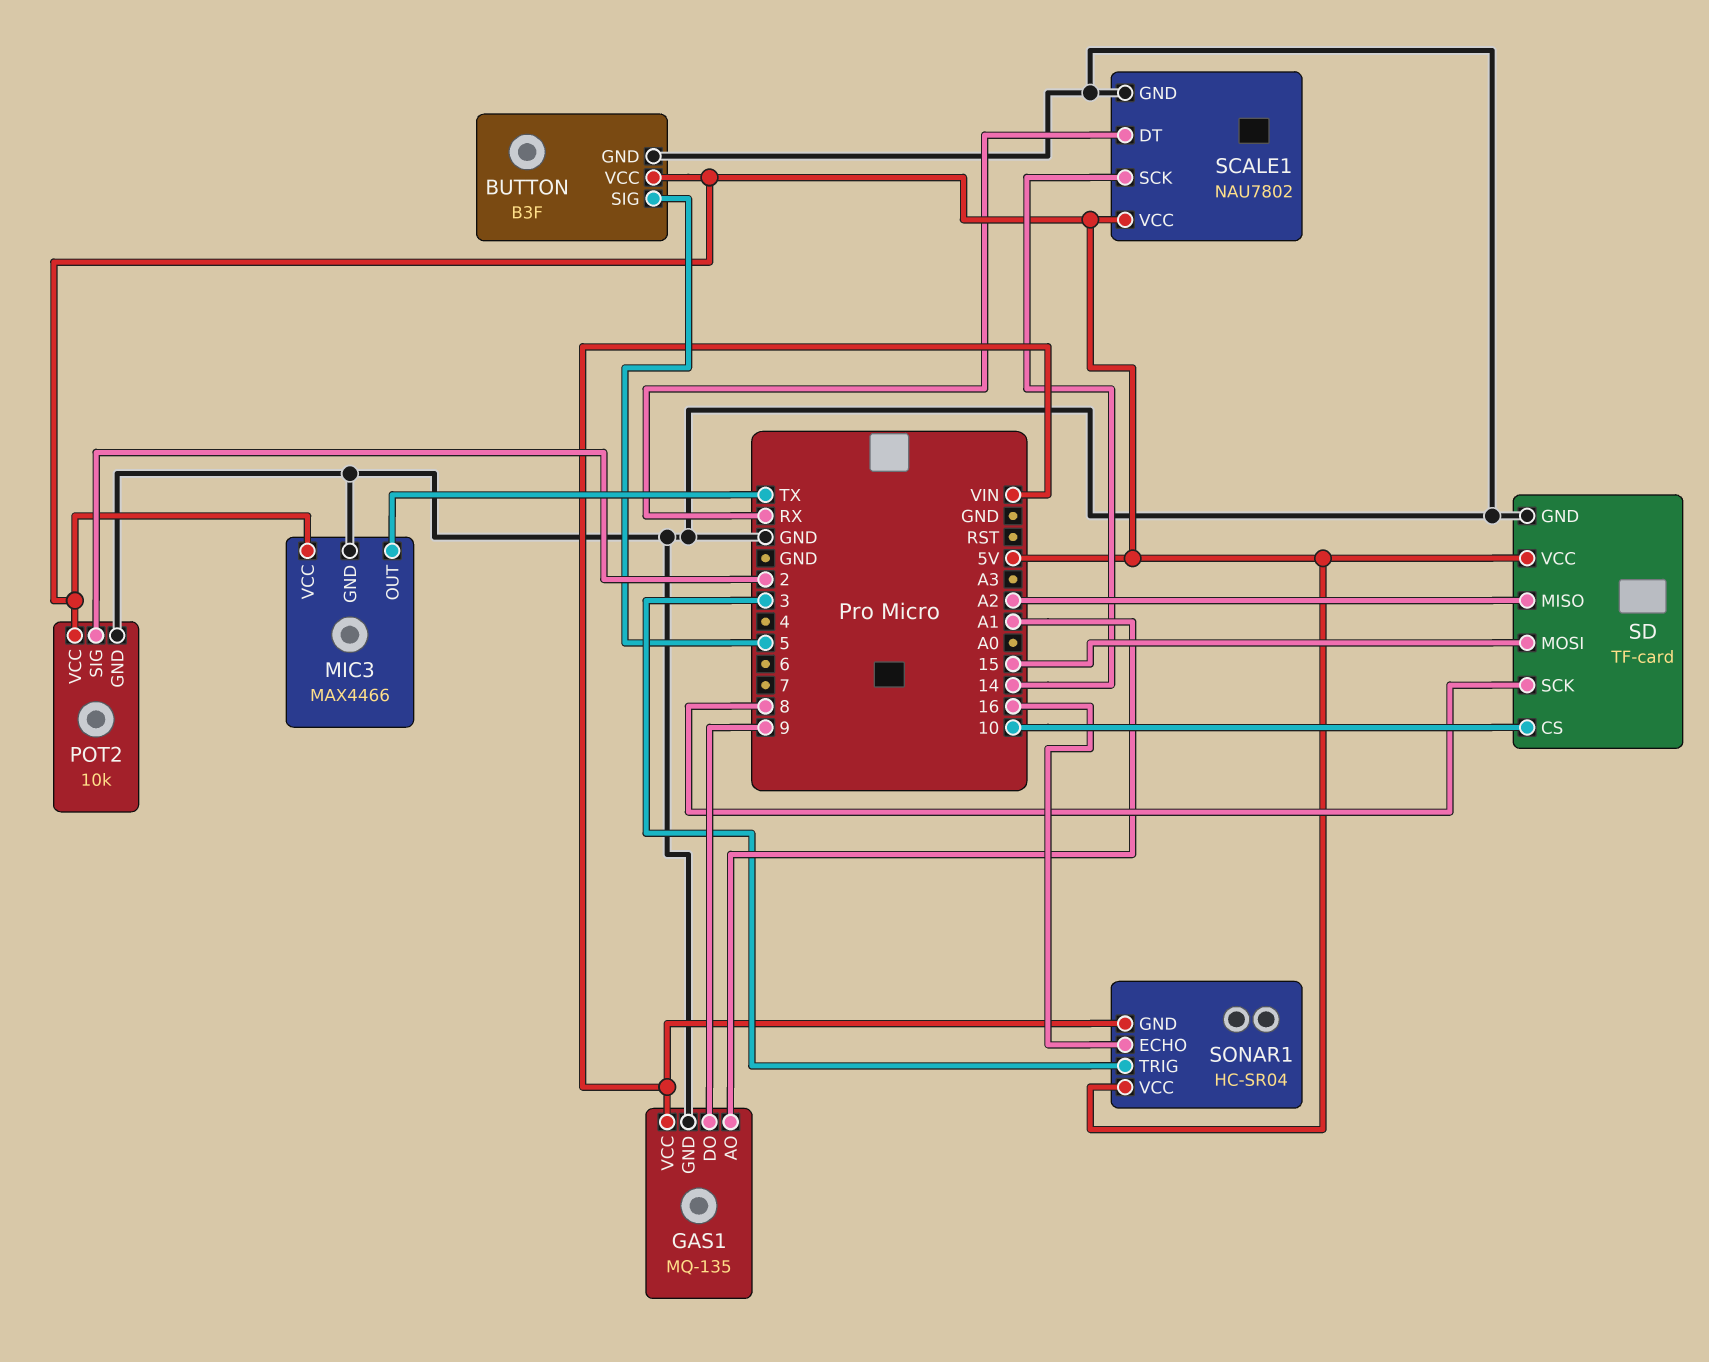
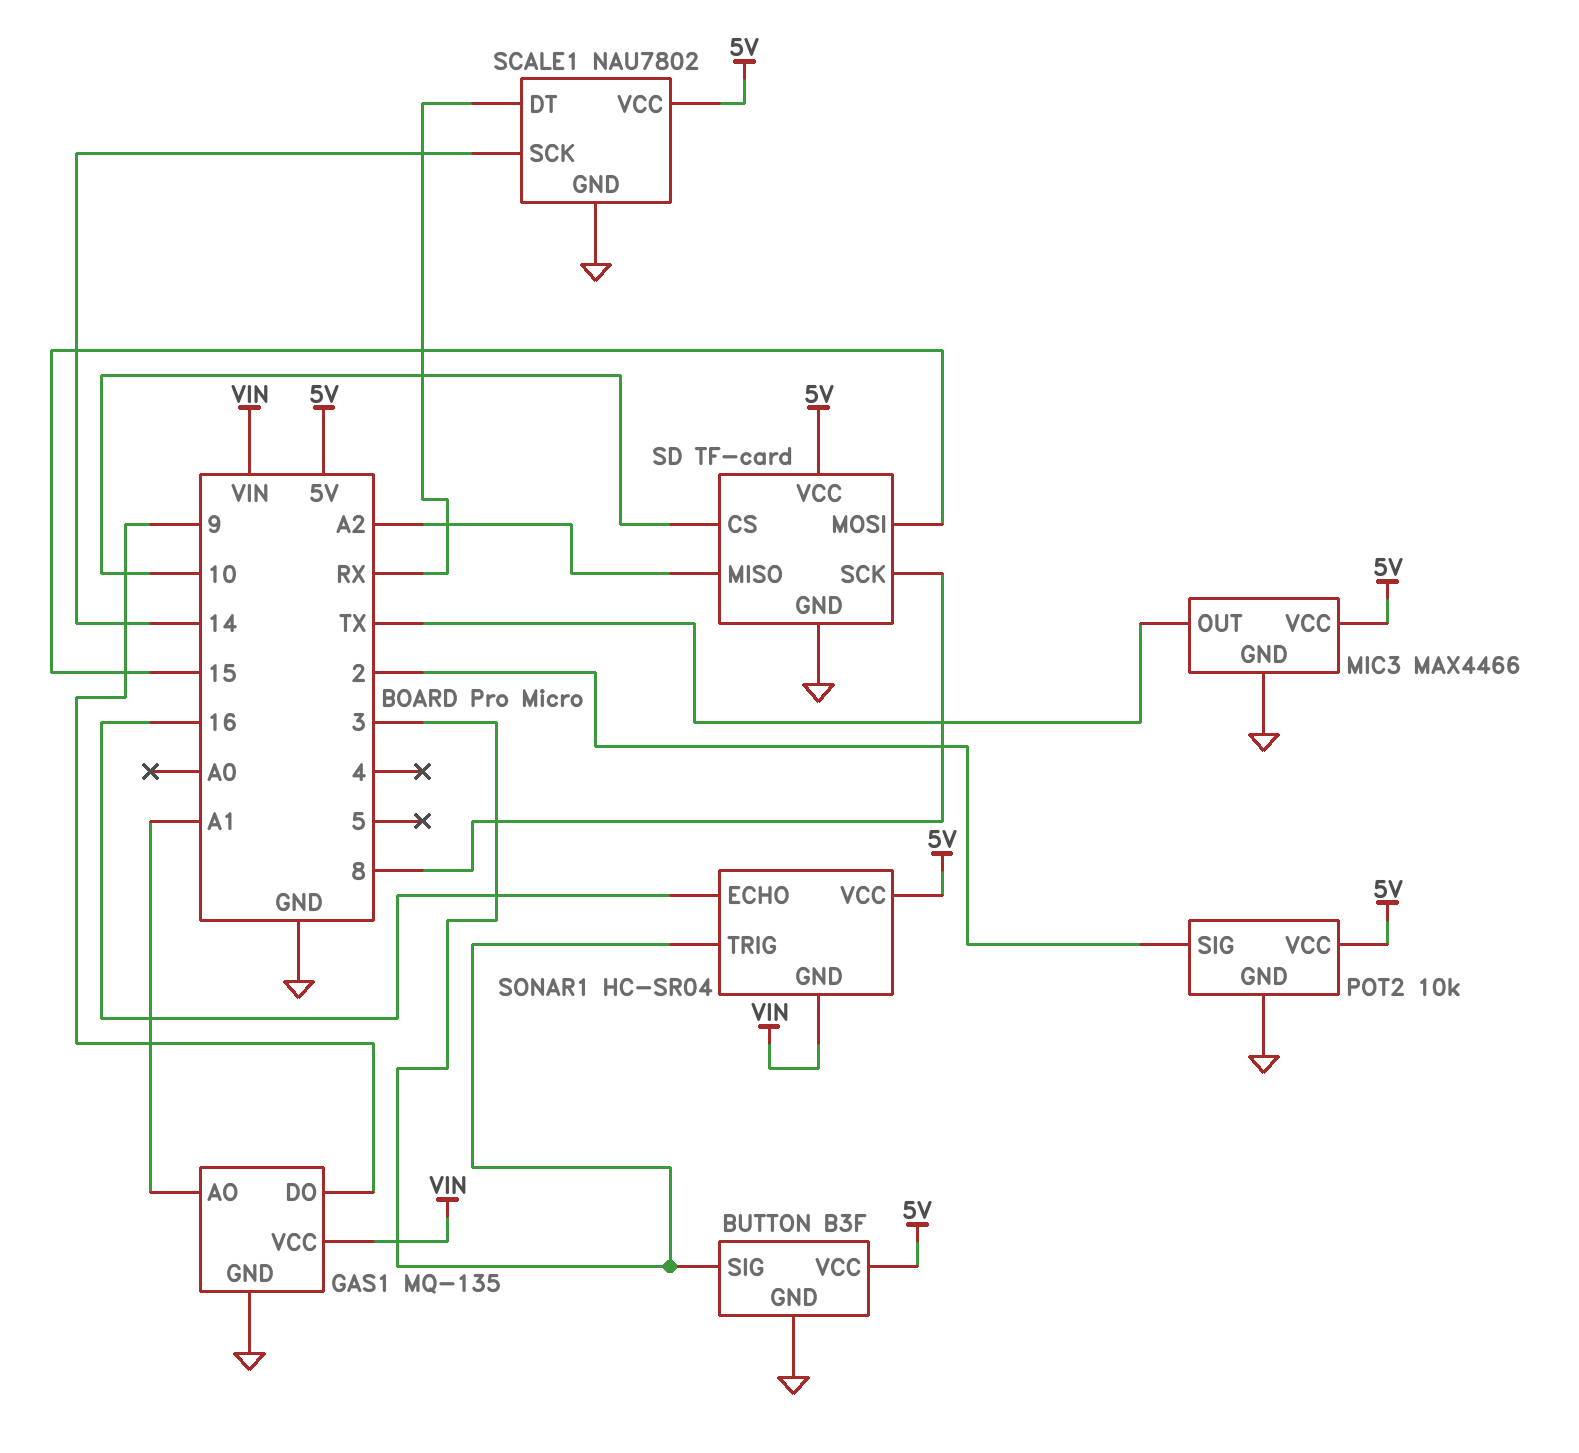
BUTTON pin SIG: 5 -> 3

